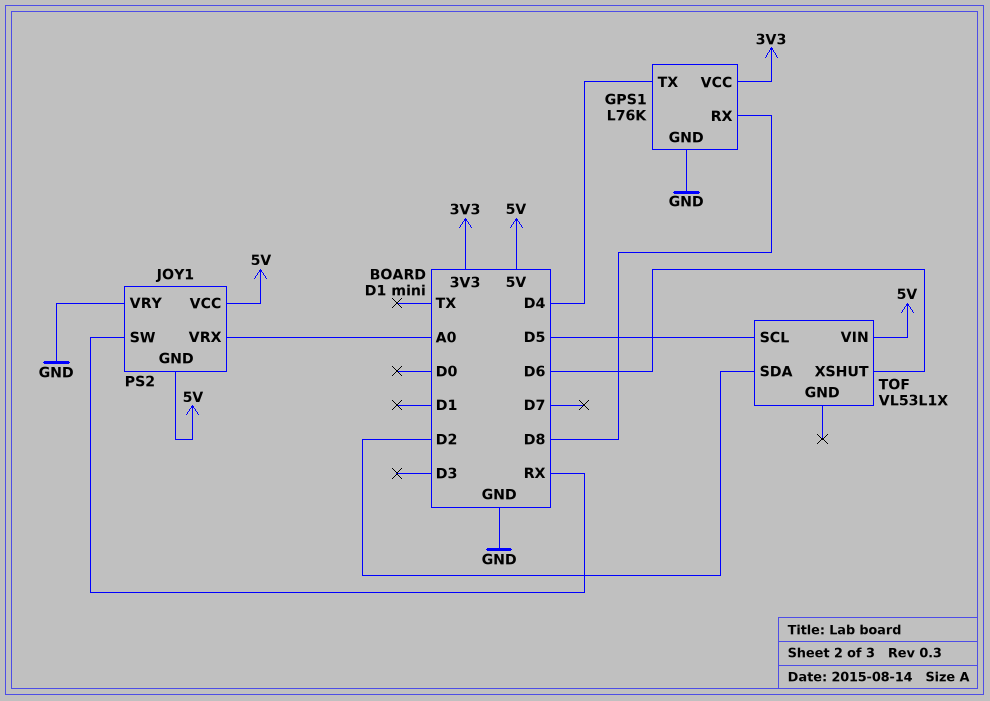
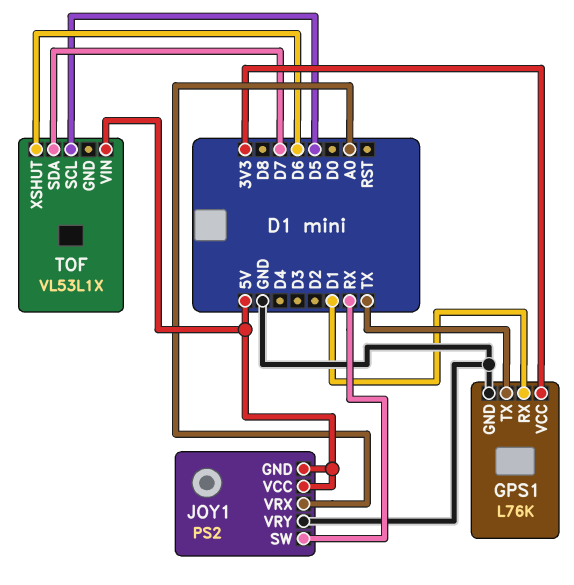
GPS1 pin RX: D8 -> D1
GPS1 pin TX: D4 -> TX
TOF pin SDA: D2 -> D7

